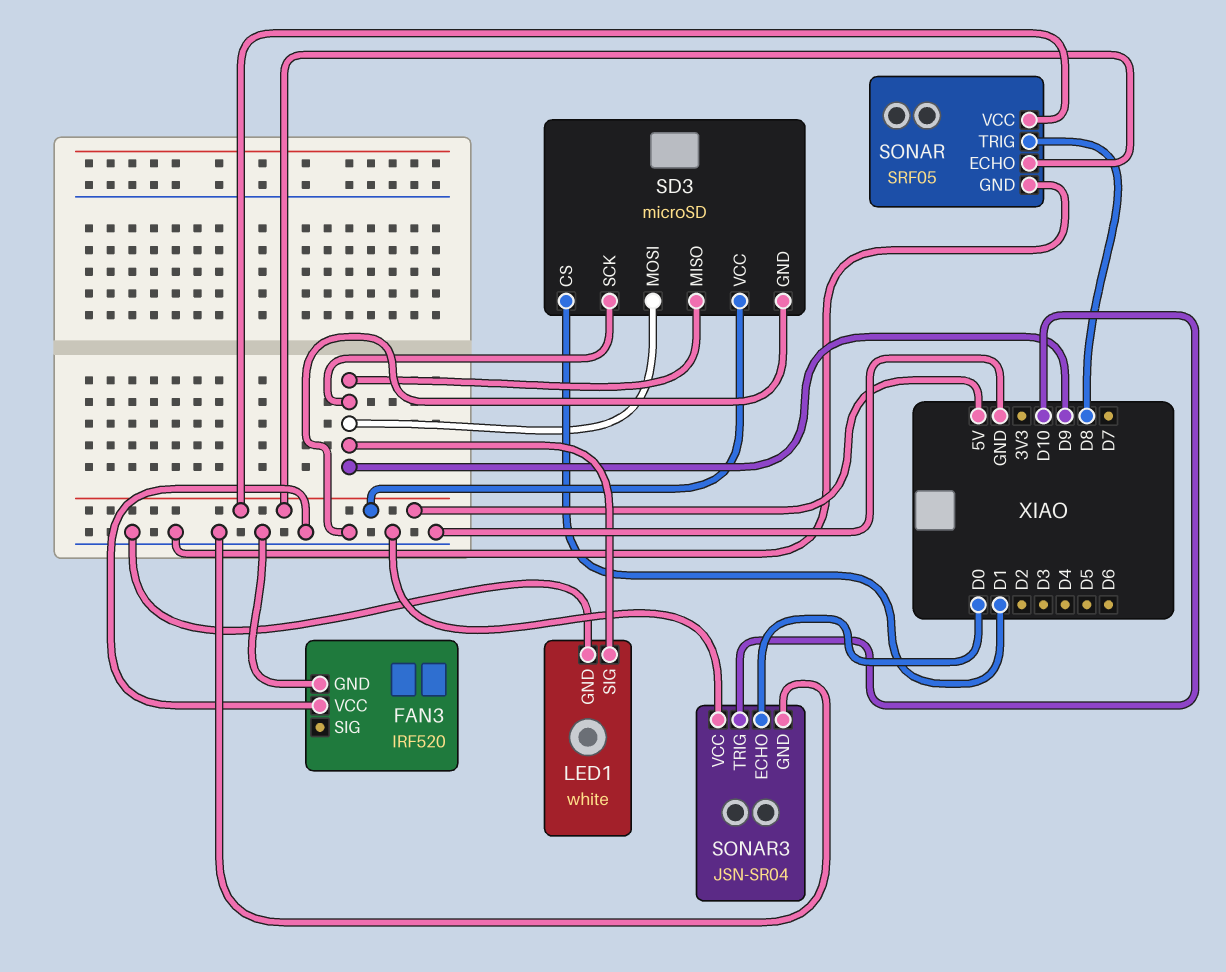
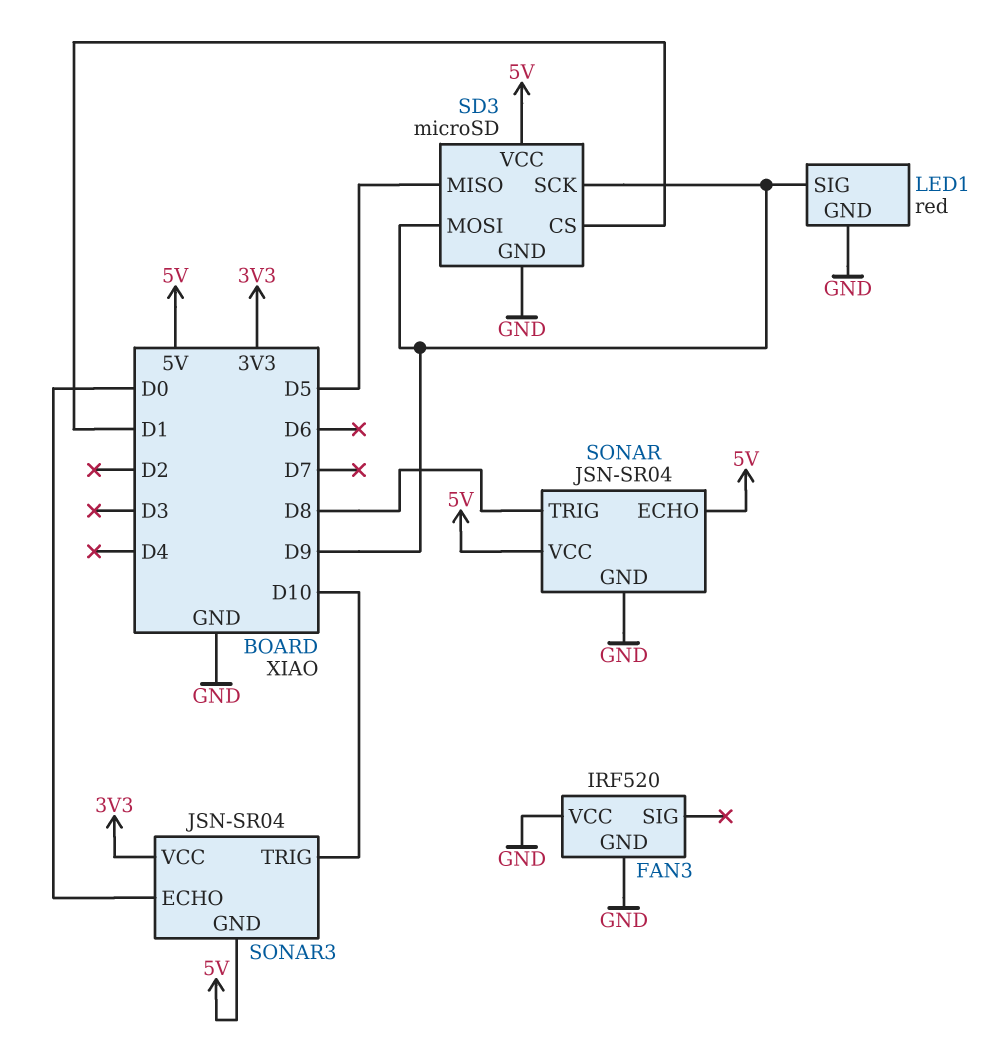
LED1: white -> red
SD3 pin MISO: D9 -> D5
SONAR: SRF05 -> JSN-SR04
SONAR3 pin GND: GND -> 5V
SONAR3 pin VCC: GND -> 3V3

